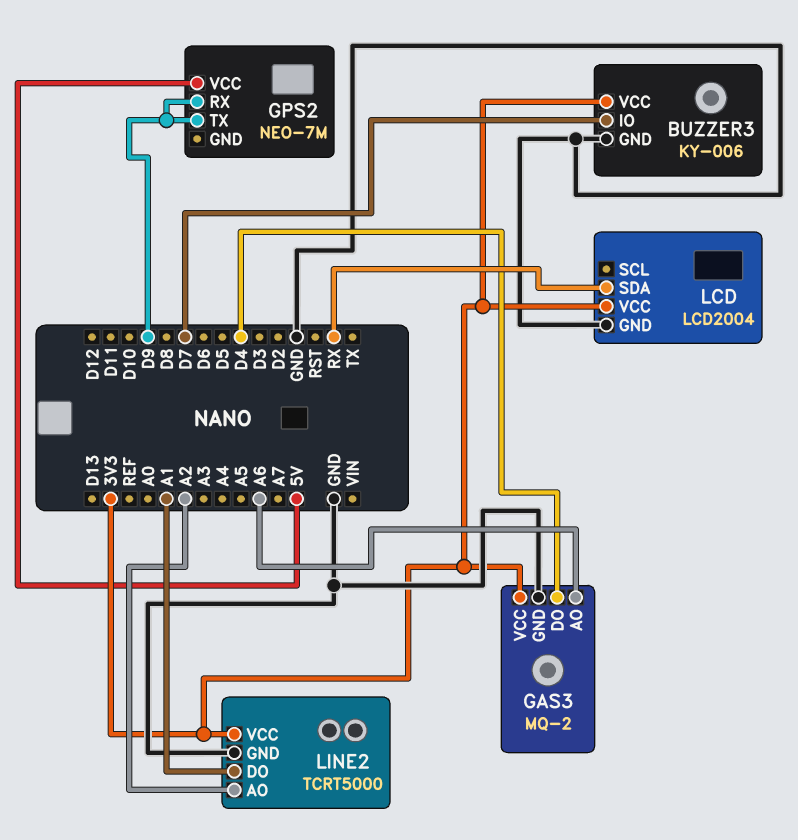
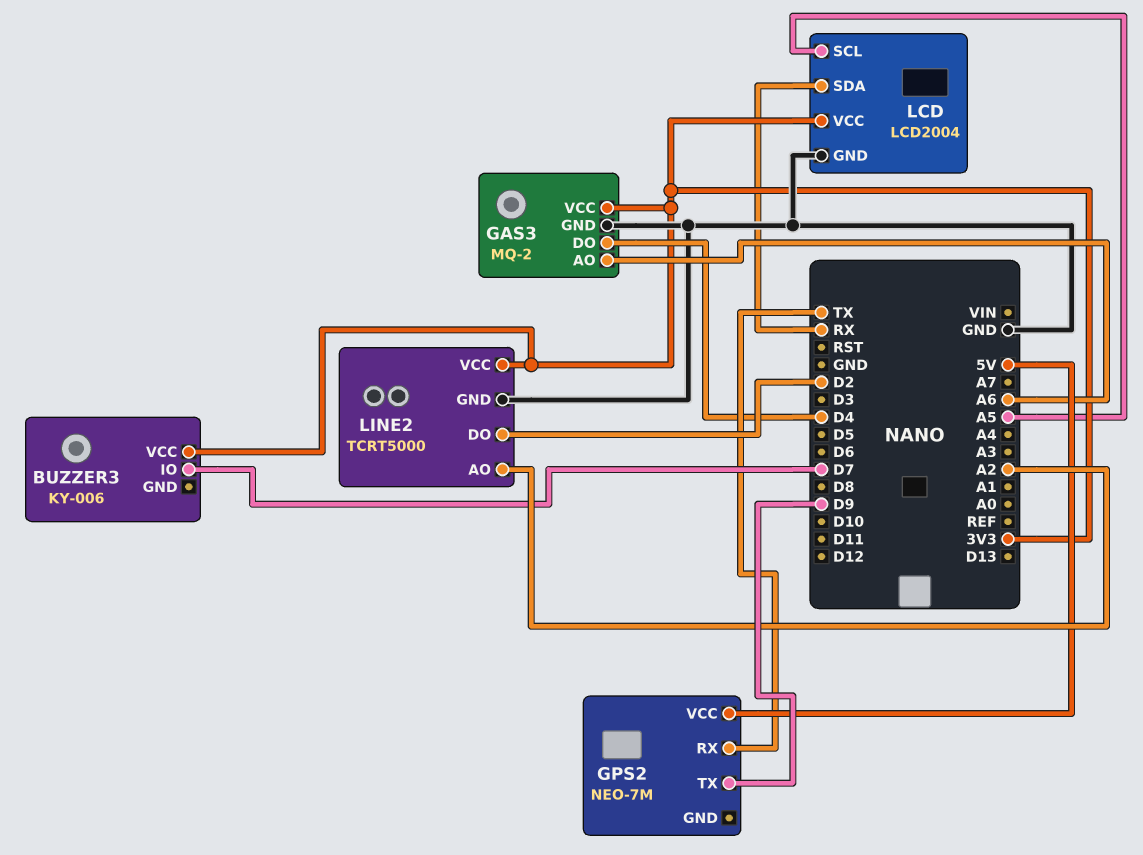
BUZZER3 pin GND: GND -> none
GPS2 pin RX: D9 -> TX
LCD pin SCL: none -> A5
LINE2 pin DO: A1 -> D2

